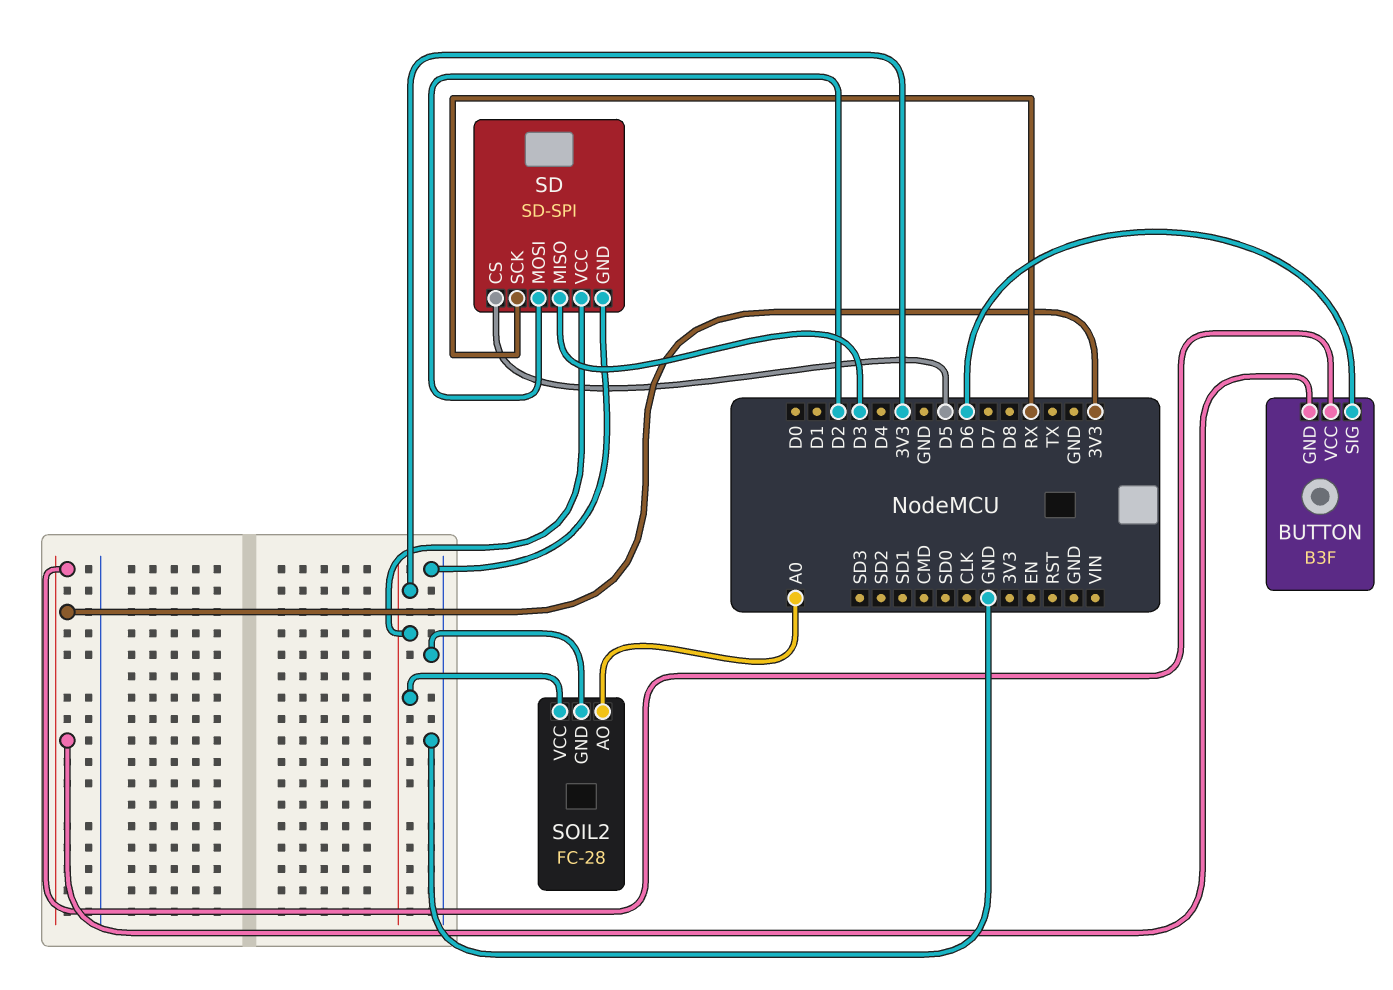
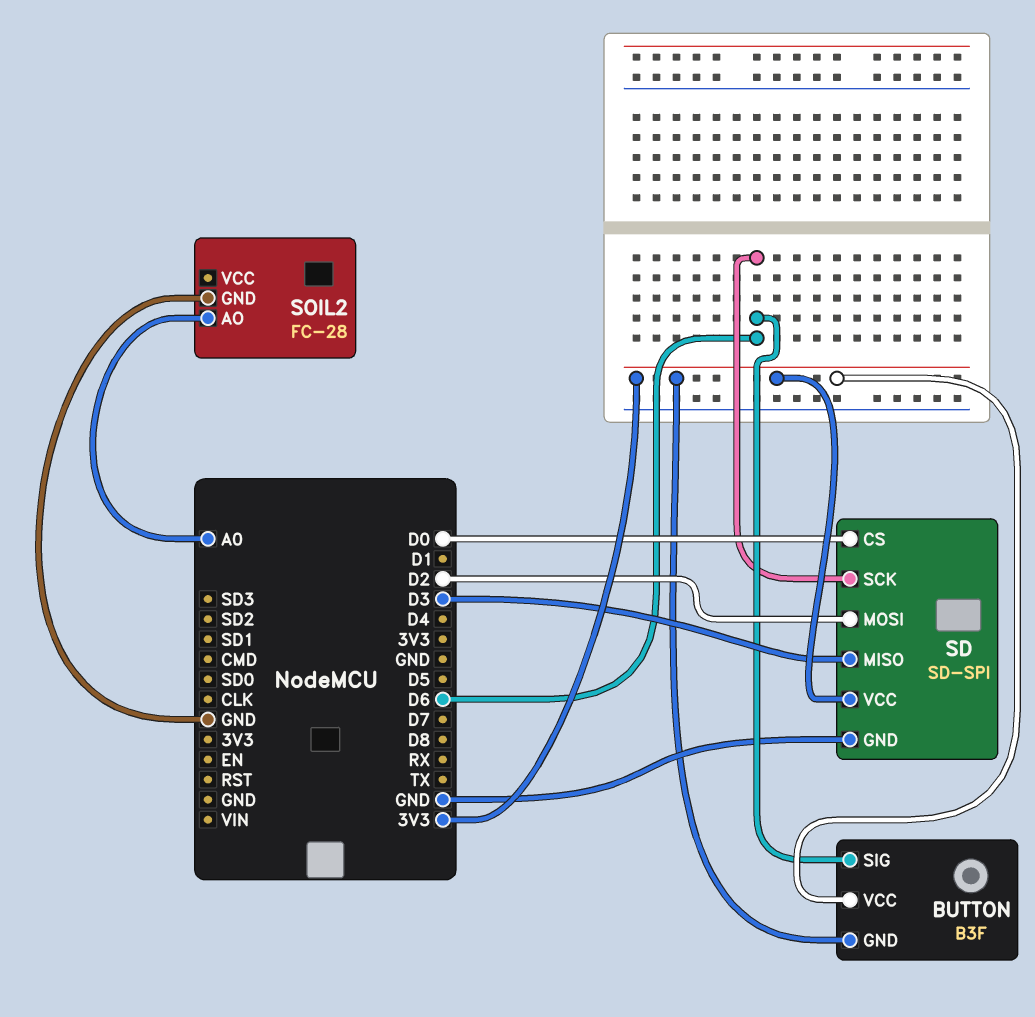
SD pin CS: D5 -> D0
SD pin SCK: RX -> D6
SOIL2 pin VCC: 3V3 -> none

